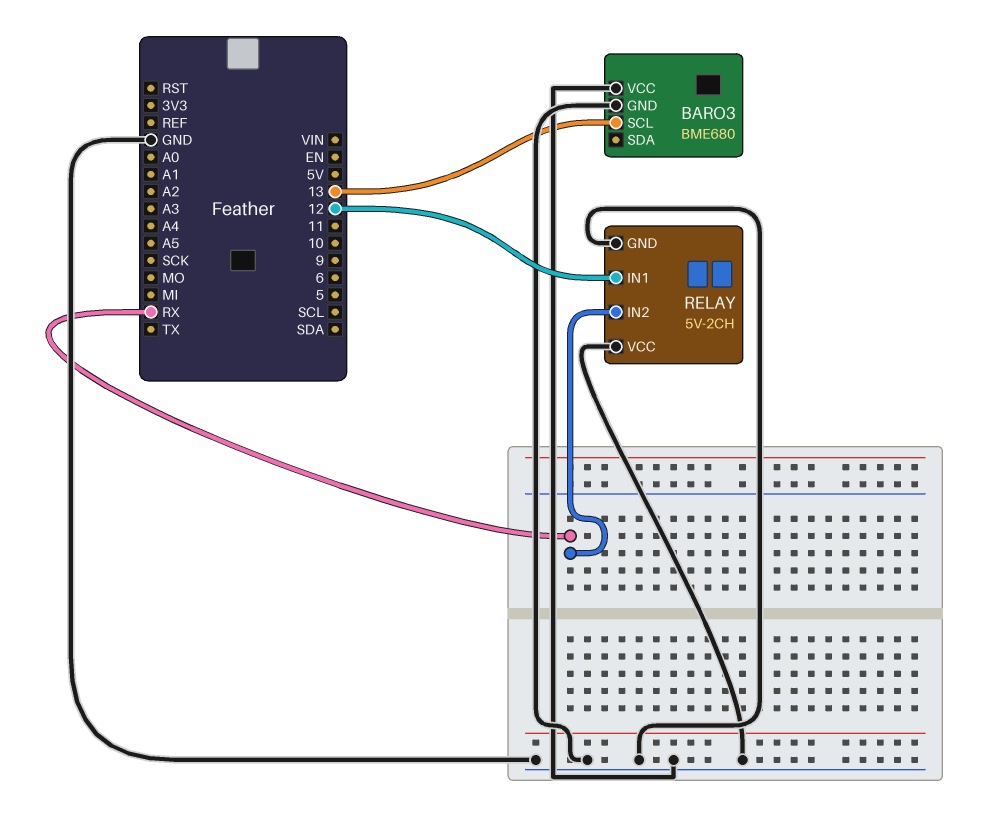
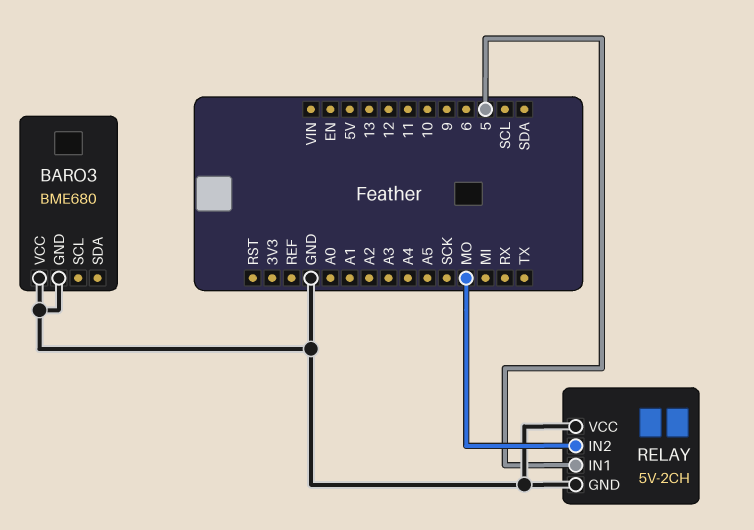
BARO3 pin SCL: 13 -> none
RELAY pin IN1: 12 -> 5
RELAY pin IN2: RX -> MO

